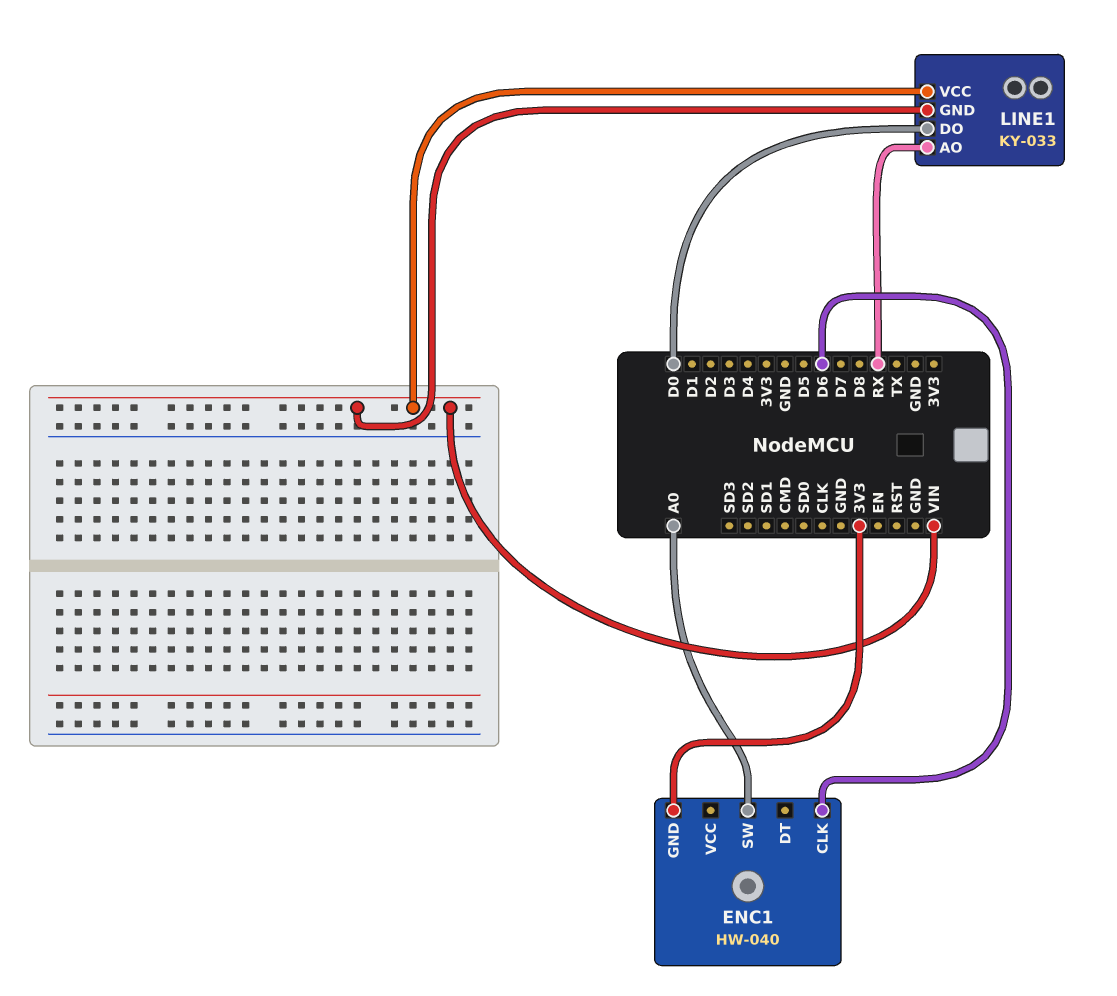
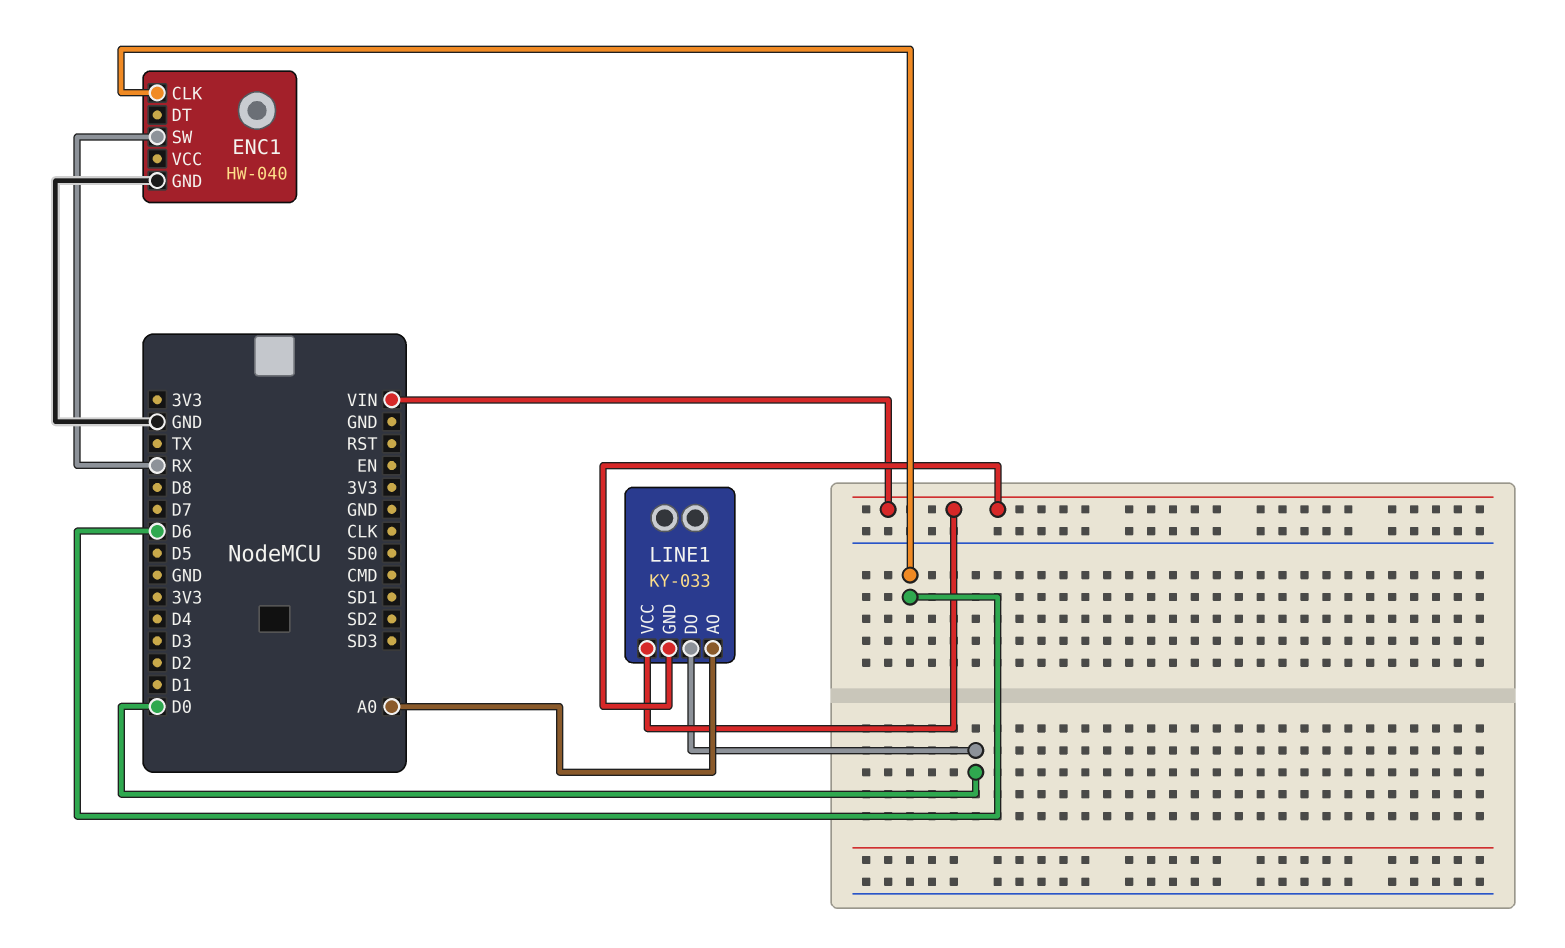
ENC1 pin GND: 3V3 -> GND
ENC1 pin SW: A0 -> RX
LINE1 pin AO: RX -> A0

